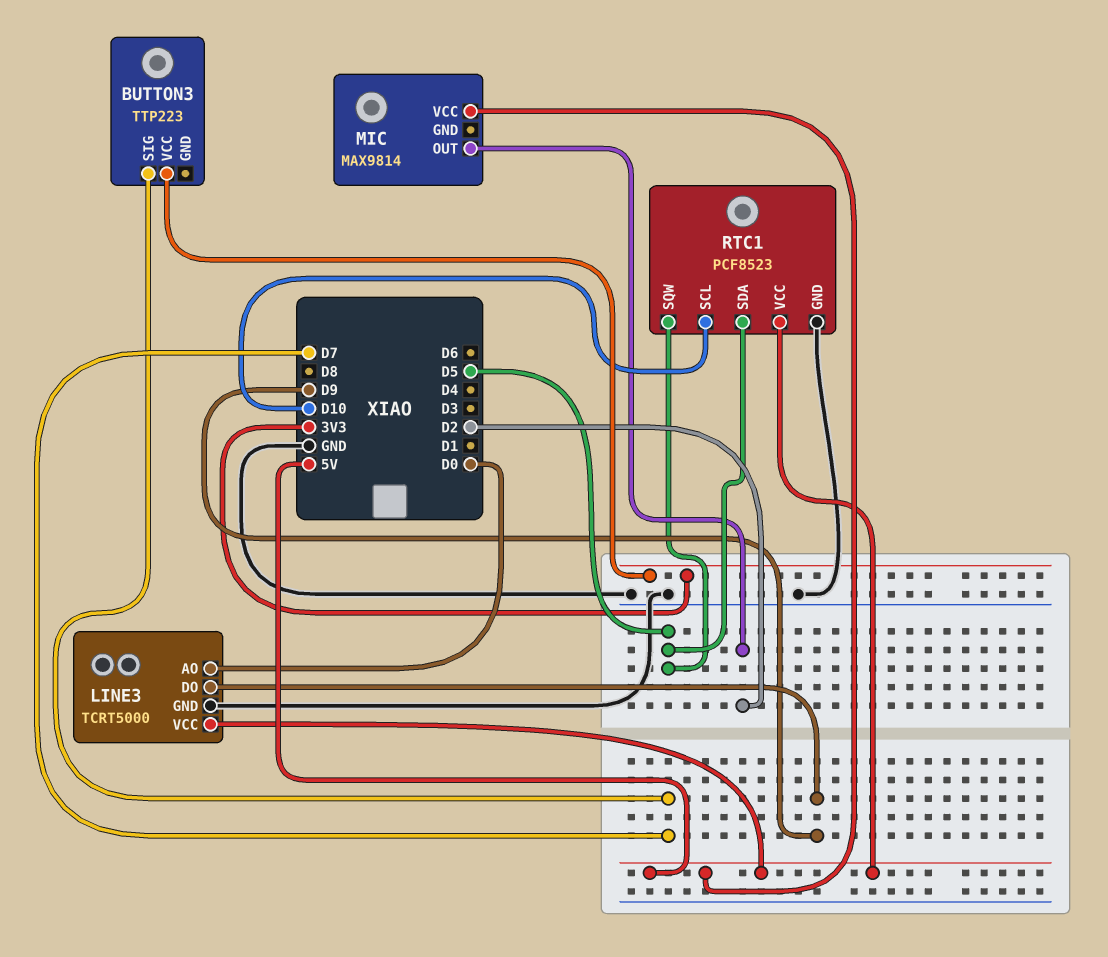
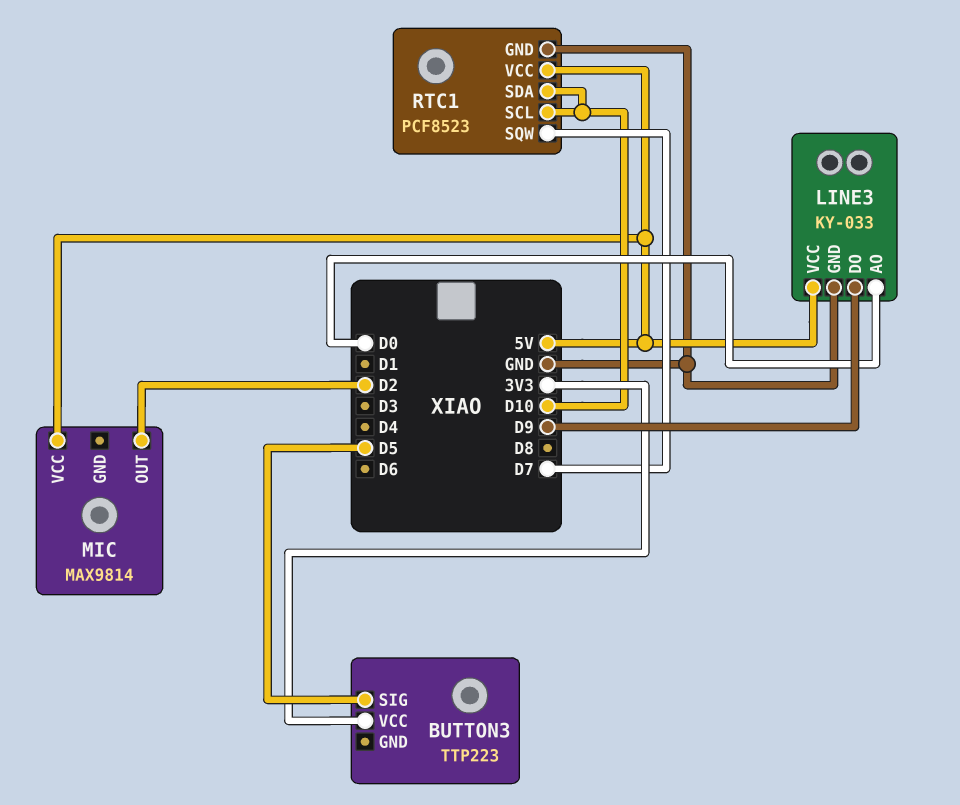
BUTTON3 pin SIG: D7 -> D5
LINE3: TCRT5000 -> KY-033
RTC1 pin SDA: D5 -> D10
RTC1 pin SQW: D5 -> D7

